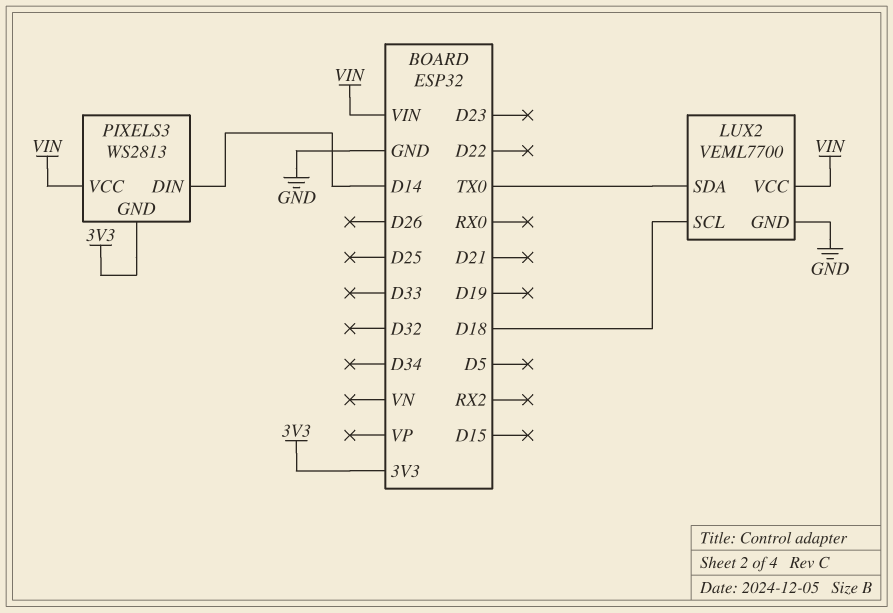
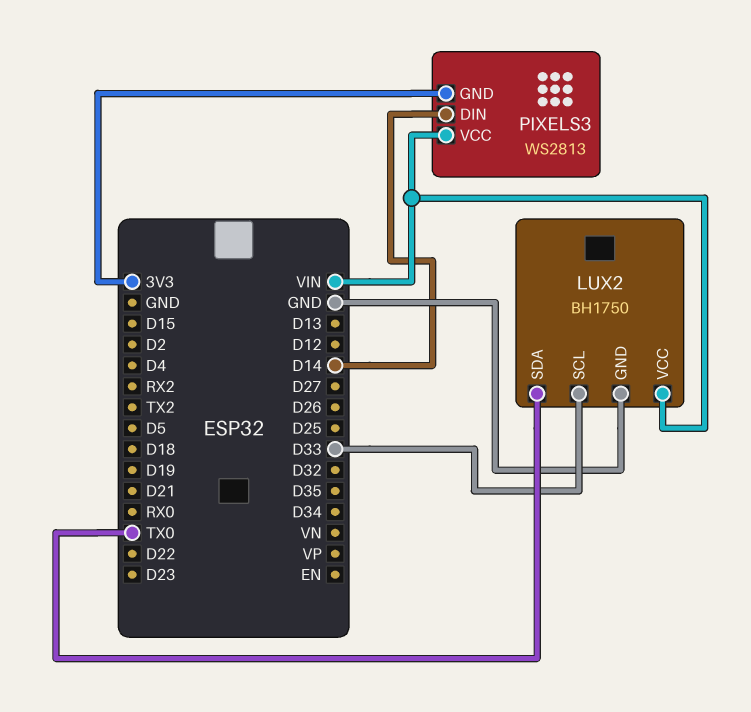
LUX2: VEML7700 -> BH1750
LUX2 pin SCL: D18 -> D33

